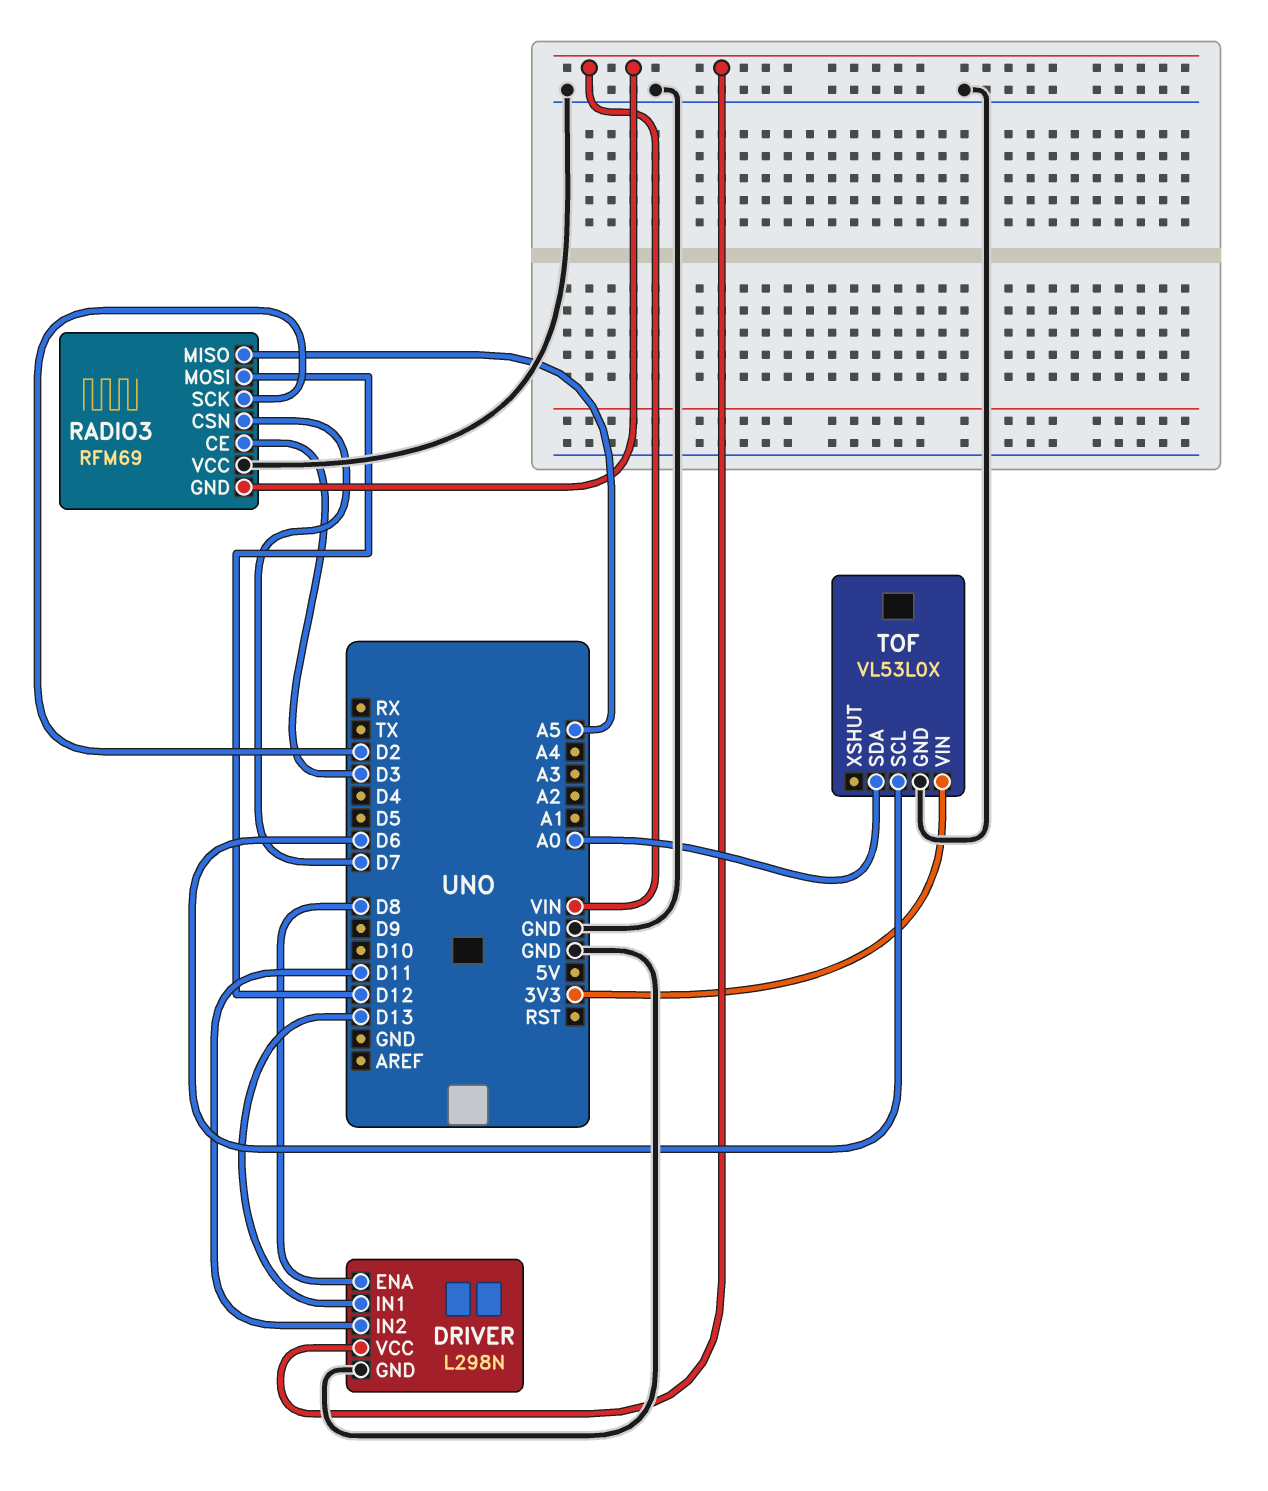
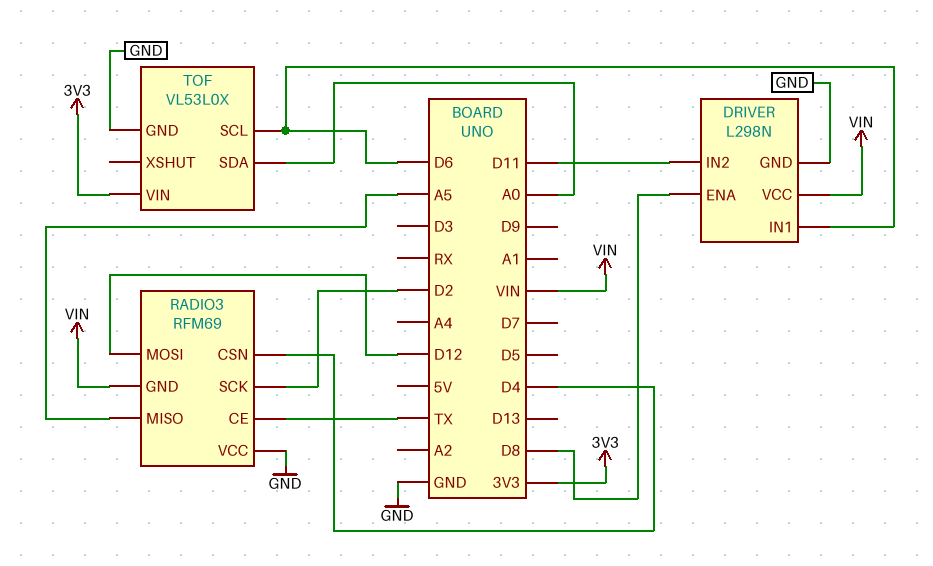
DRIVER pin IN1: D13 -> D6
RADIO3 pin CE: D3 -> TX
RADIO3 pin CSN: D7 -> D4

